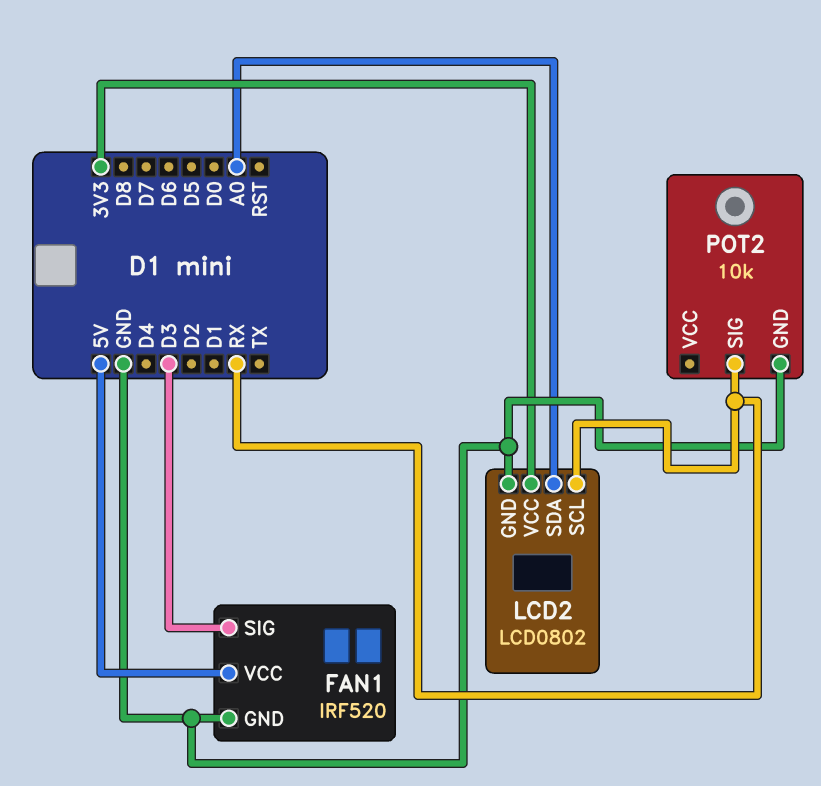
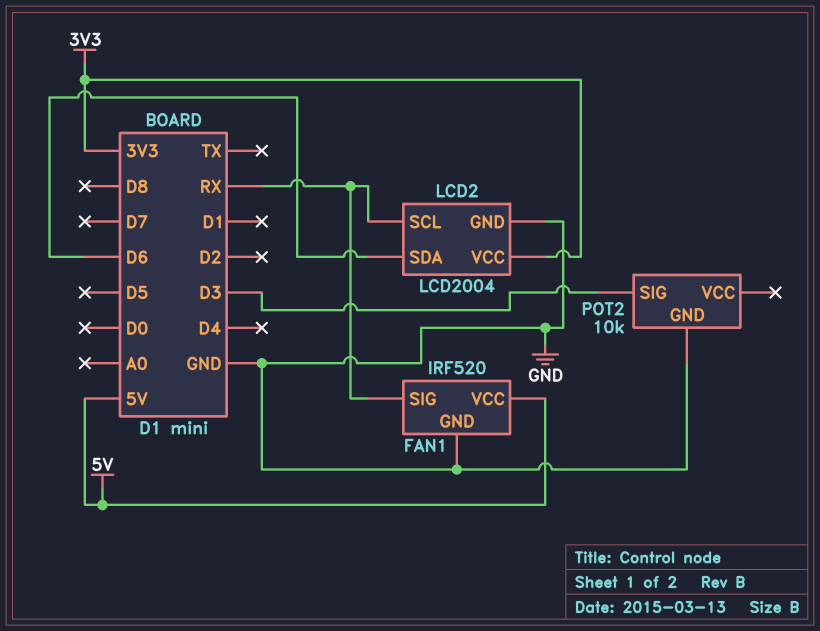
FAN1 pin SIG: D3 -> RX
LCD2: LCD0802 -> LCD2004
LCD2 pin SDA: A0 -> D6
POT2 pin SIG: RX -> D3

